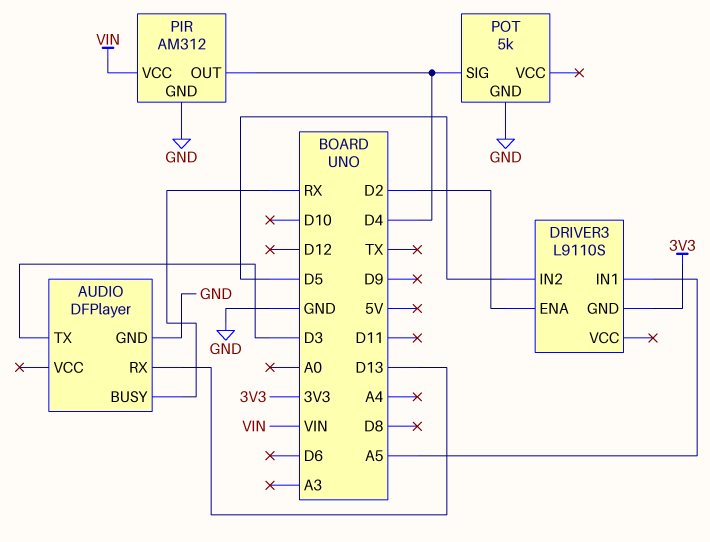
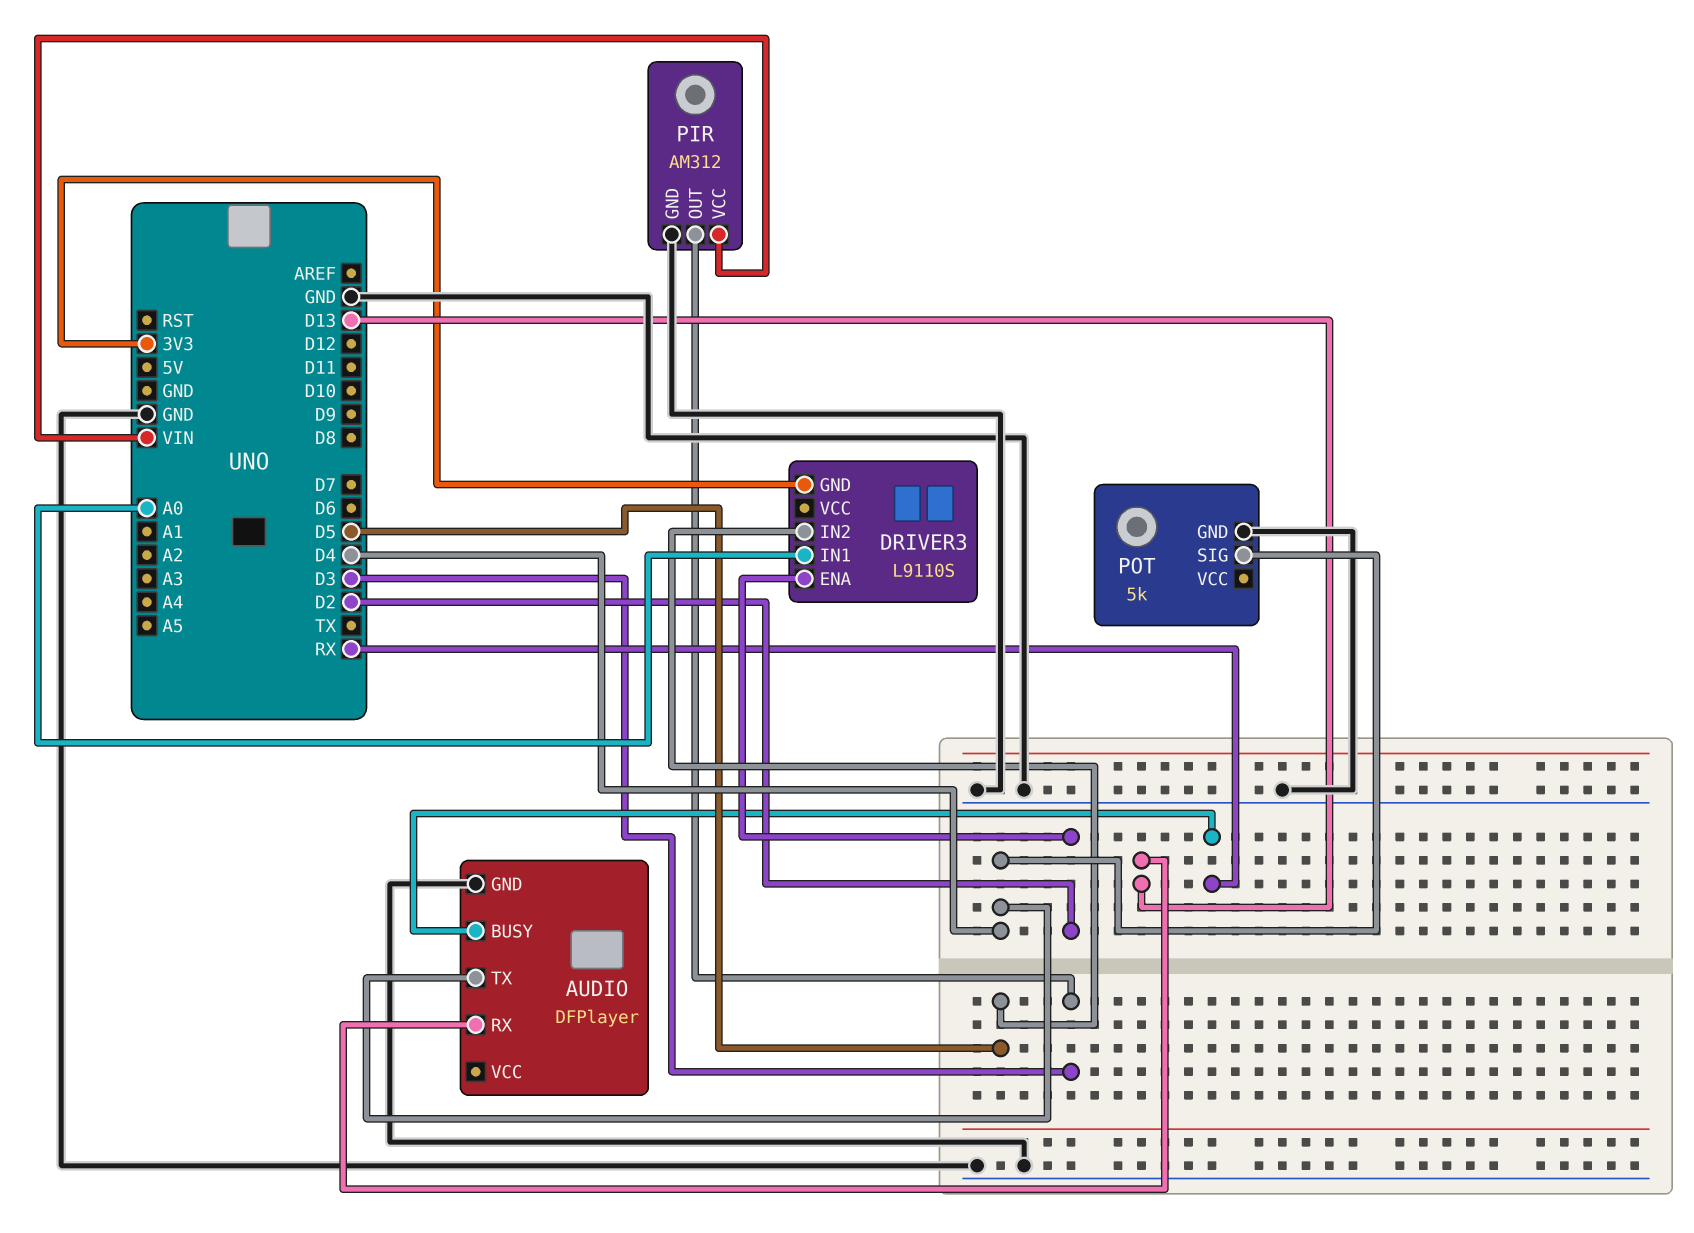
AUDIO pin TX: D3 -> D4
DRIVER3 pin IN1: A5 -> A0
PIR pin OUT: D4 -> D3

